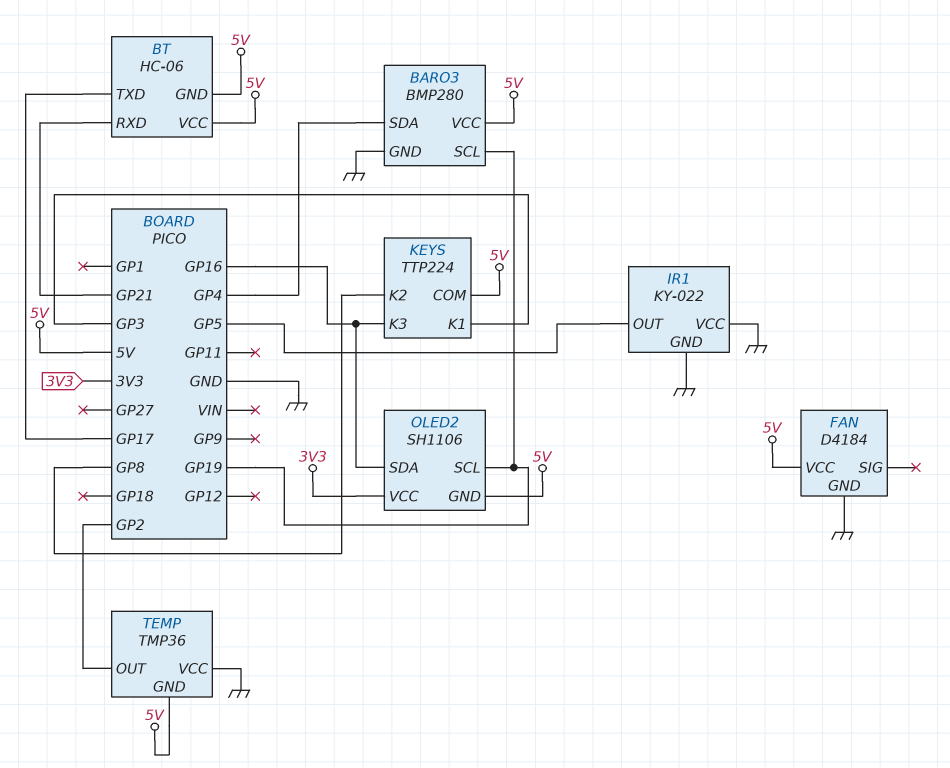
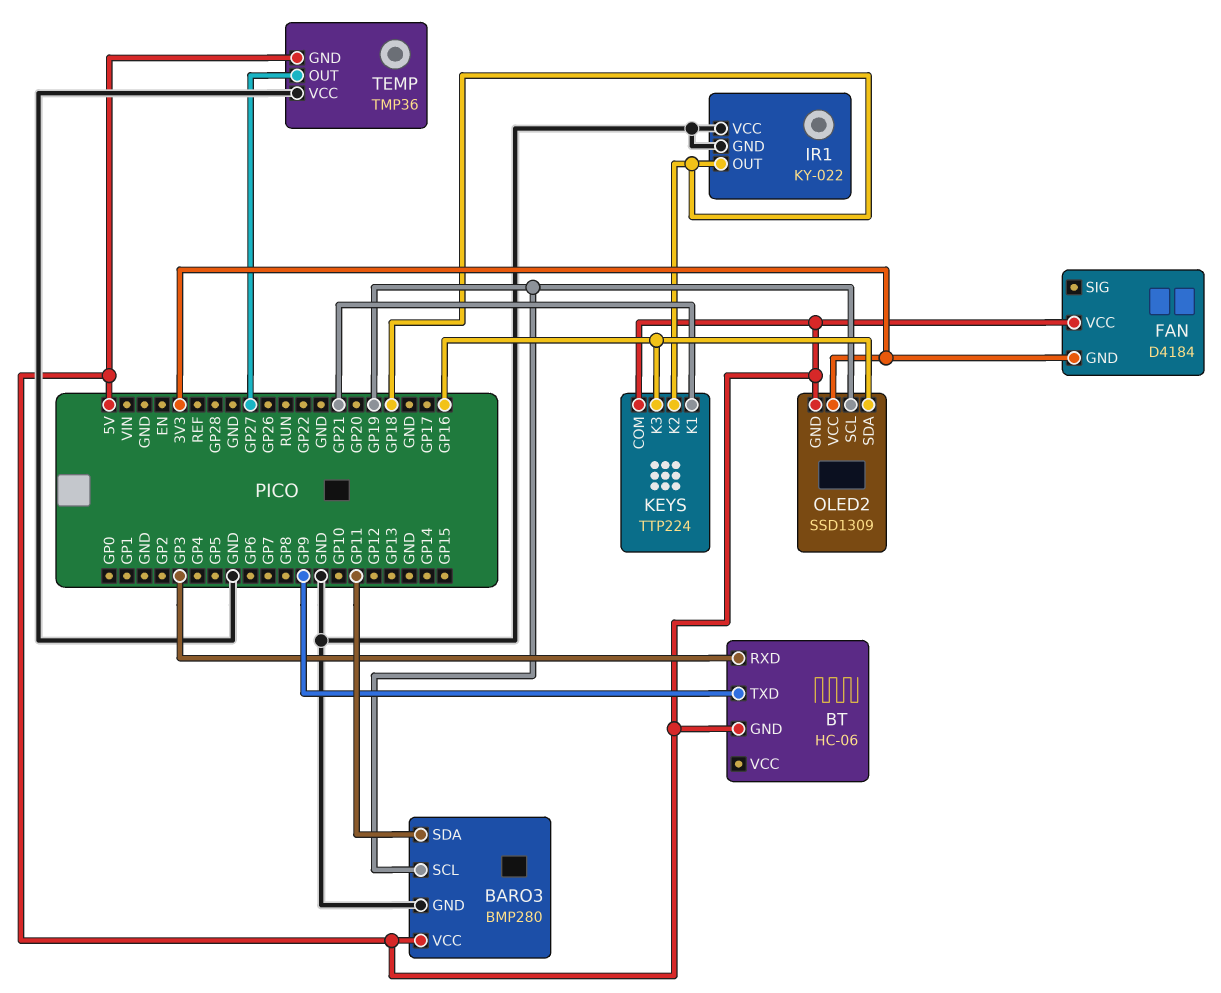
BARO3 pin SDA: GP4 -> GP11
BT pin RXD: GP21 -> GP3
BT pin TXD: GP17 -> GP9
BT pin VCC: 5V -> none
FAN pin GND: GND -> 3V3
IR1 pin OUT: GP5 -> GP18
KEYS pin K1: GP3 -> GP21
KEYS pin K2: GP8 -> GP18
OLED2: SH1106 -> SSD1309
TEMP pin OUT: GP2 -> GP27

